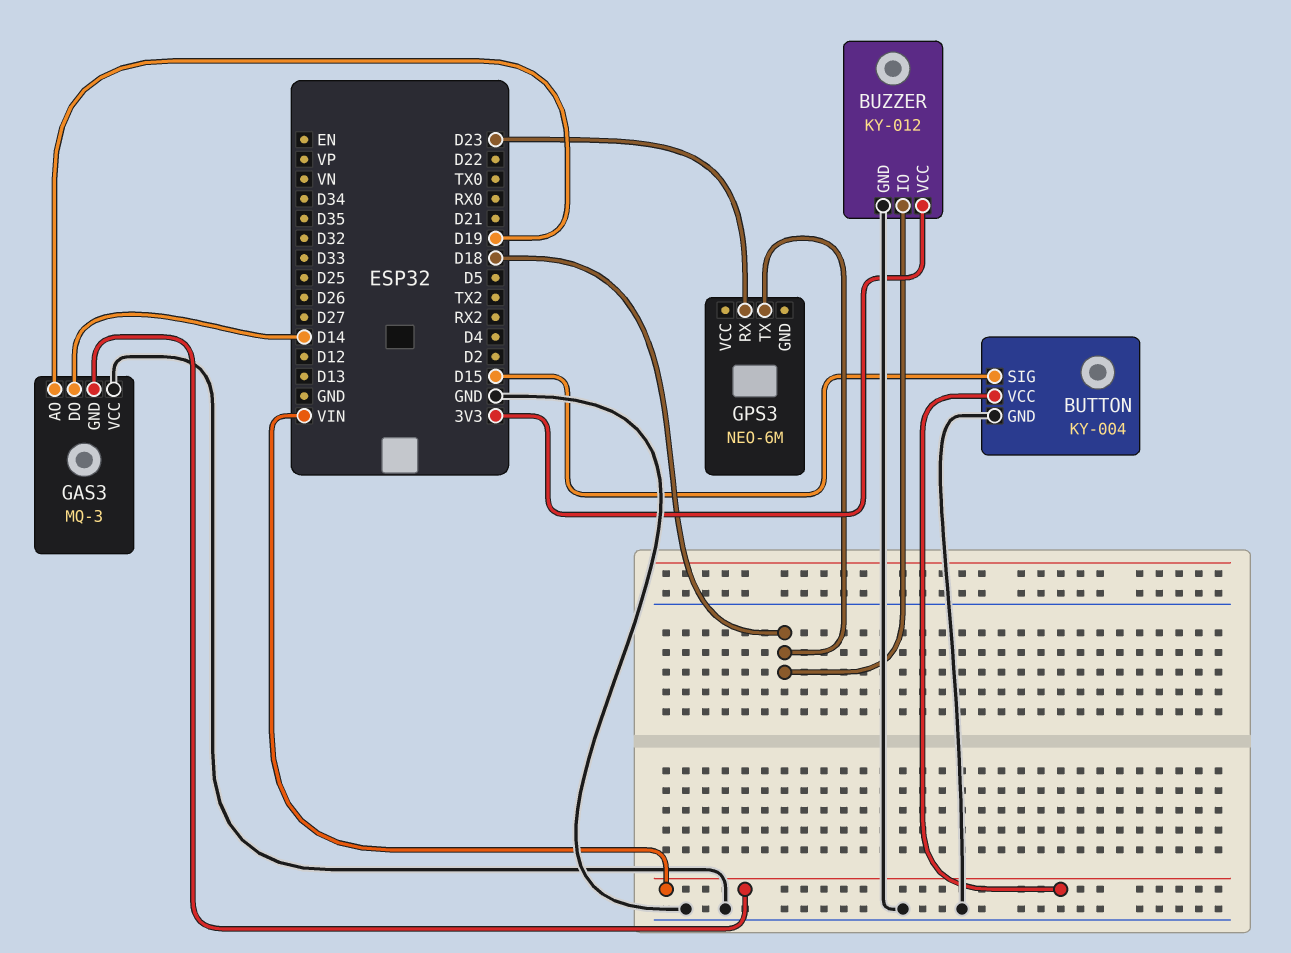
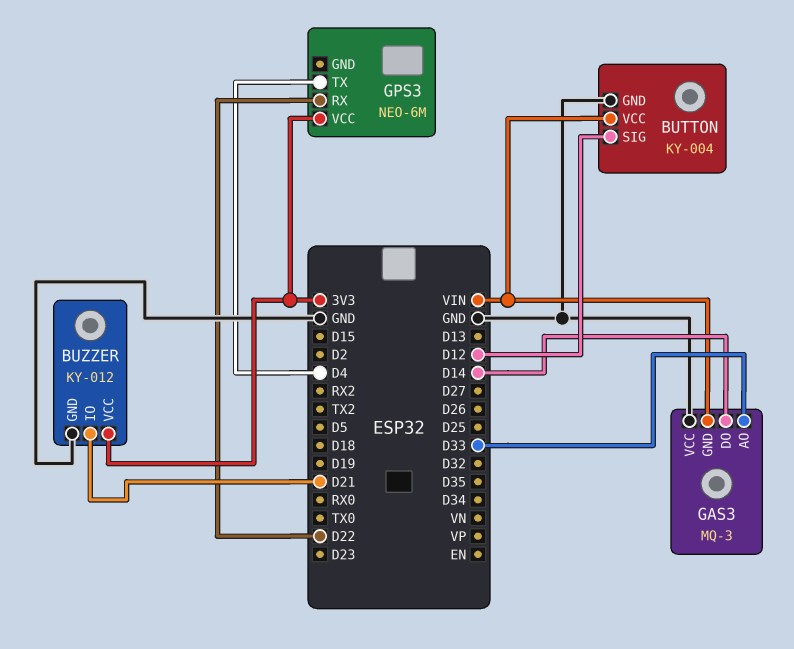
BUTTON pin SIG: D15 -> D12
BUZZER pin IO: D18 -> D21
GAS3 pin AO: D19 -> D33
GPS3 pin RX: D23 -> D22
GPS3 pin TX: D18 -> D4
GPS3 pin VCC: none -> 3V3

